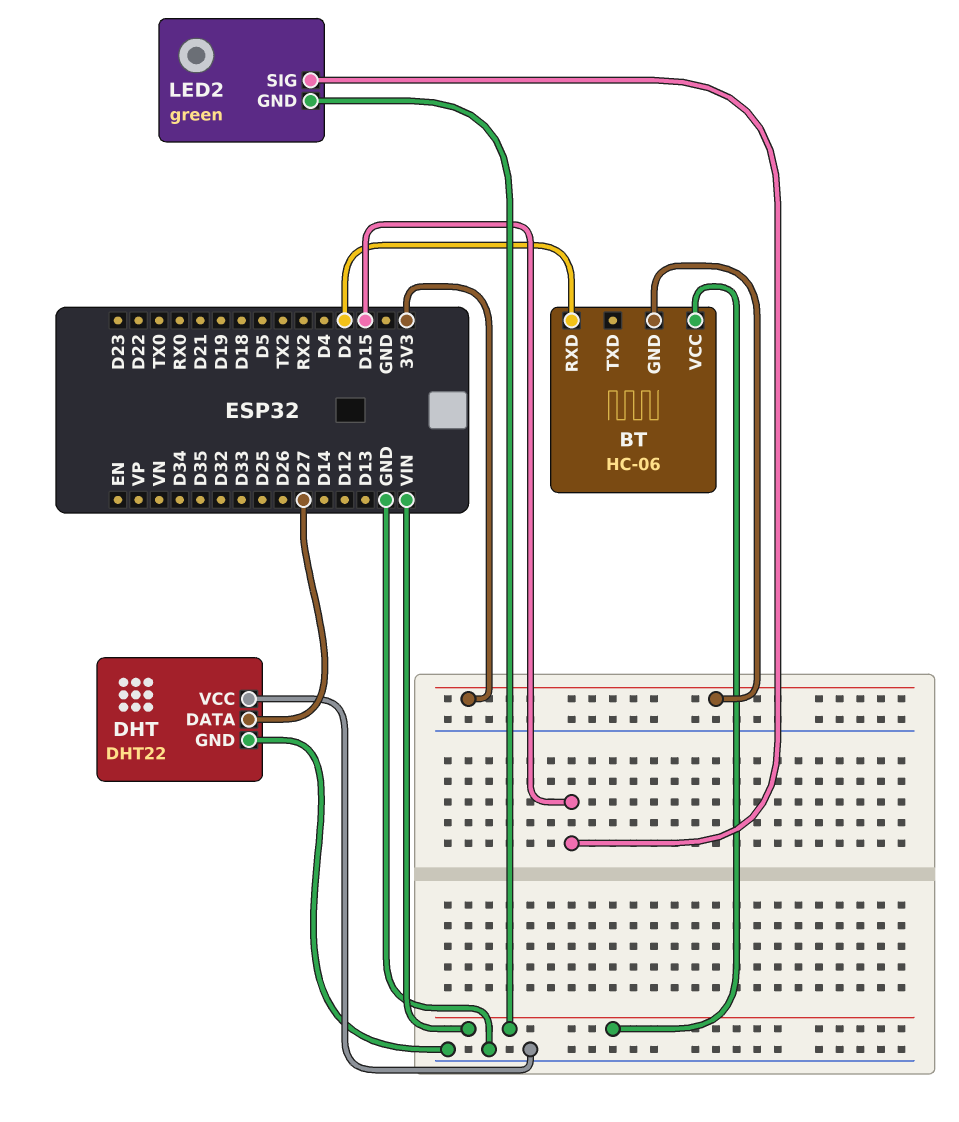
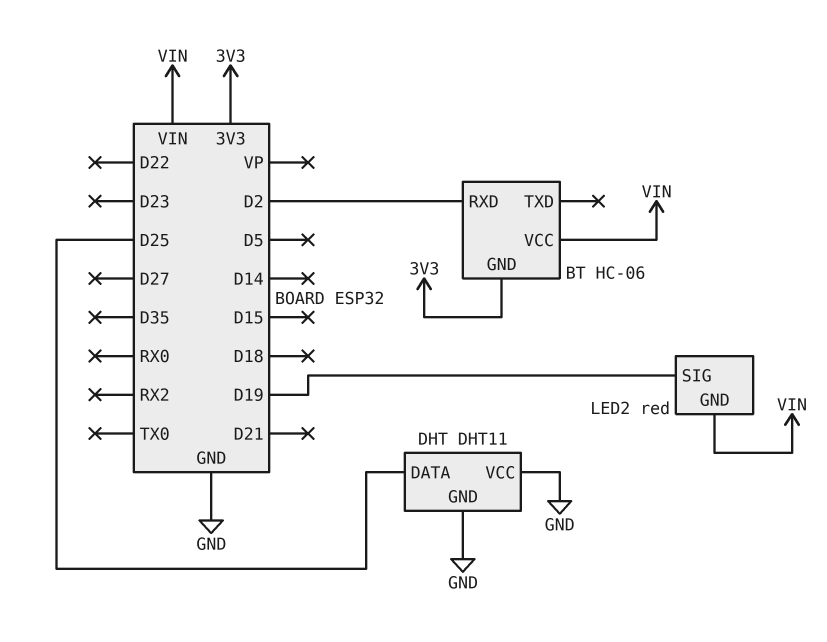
DHT: DHT22 -> DHT11
DHT pin DATA: D27 -> D25
LED2: green -> red
LED2 pin SIG: D15 -> D19

